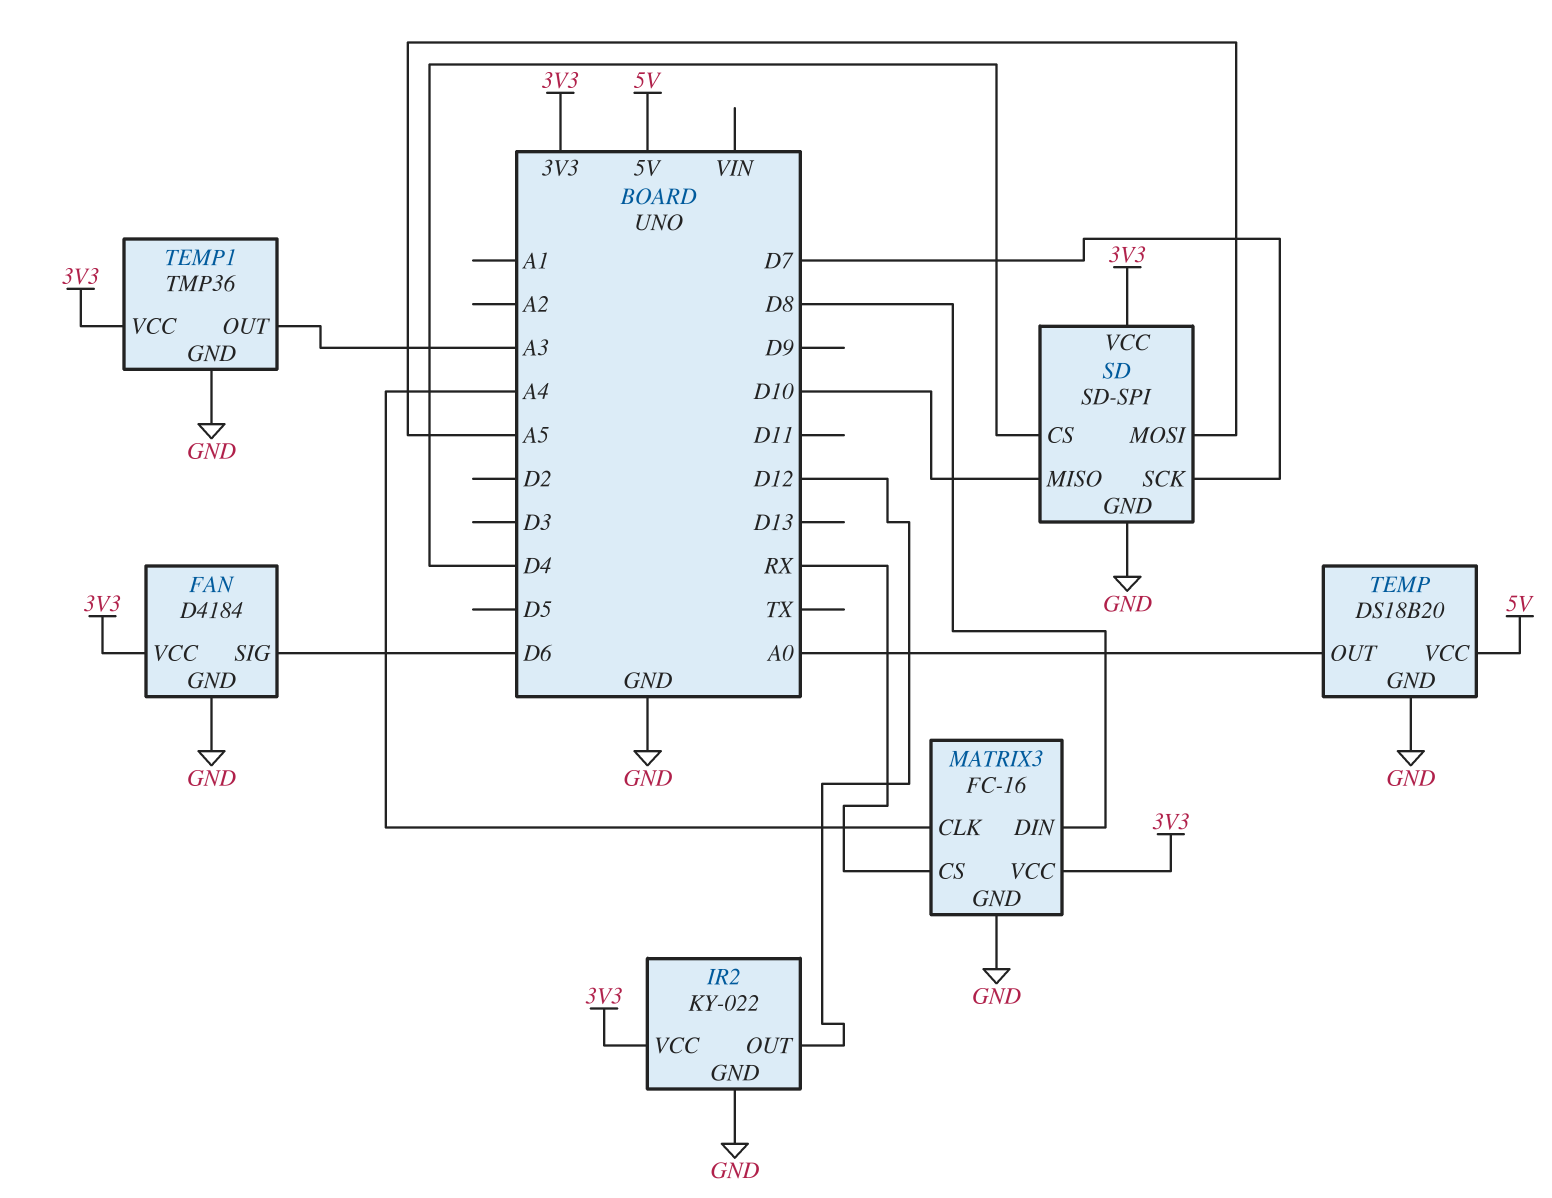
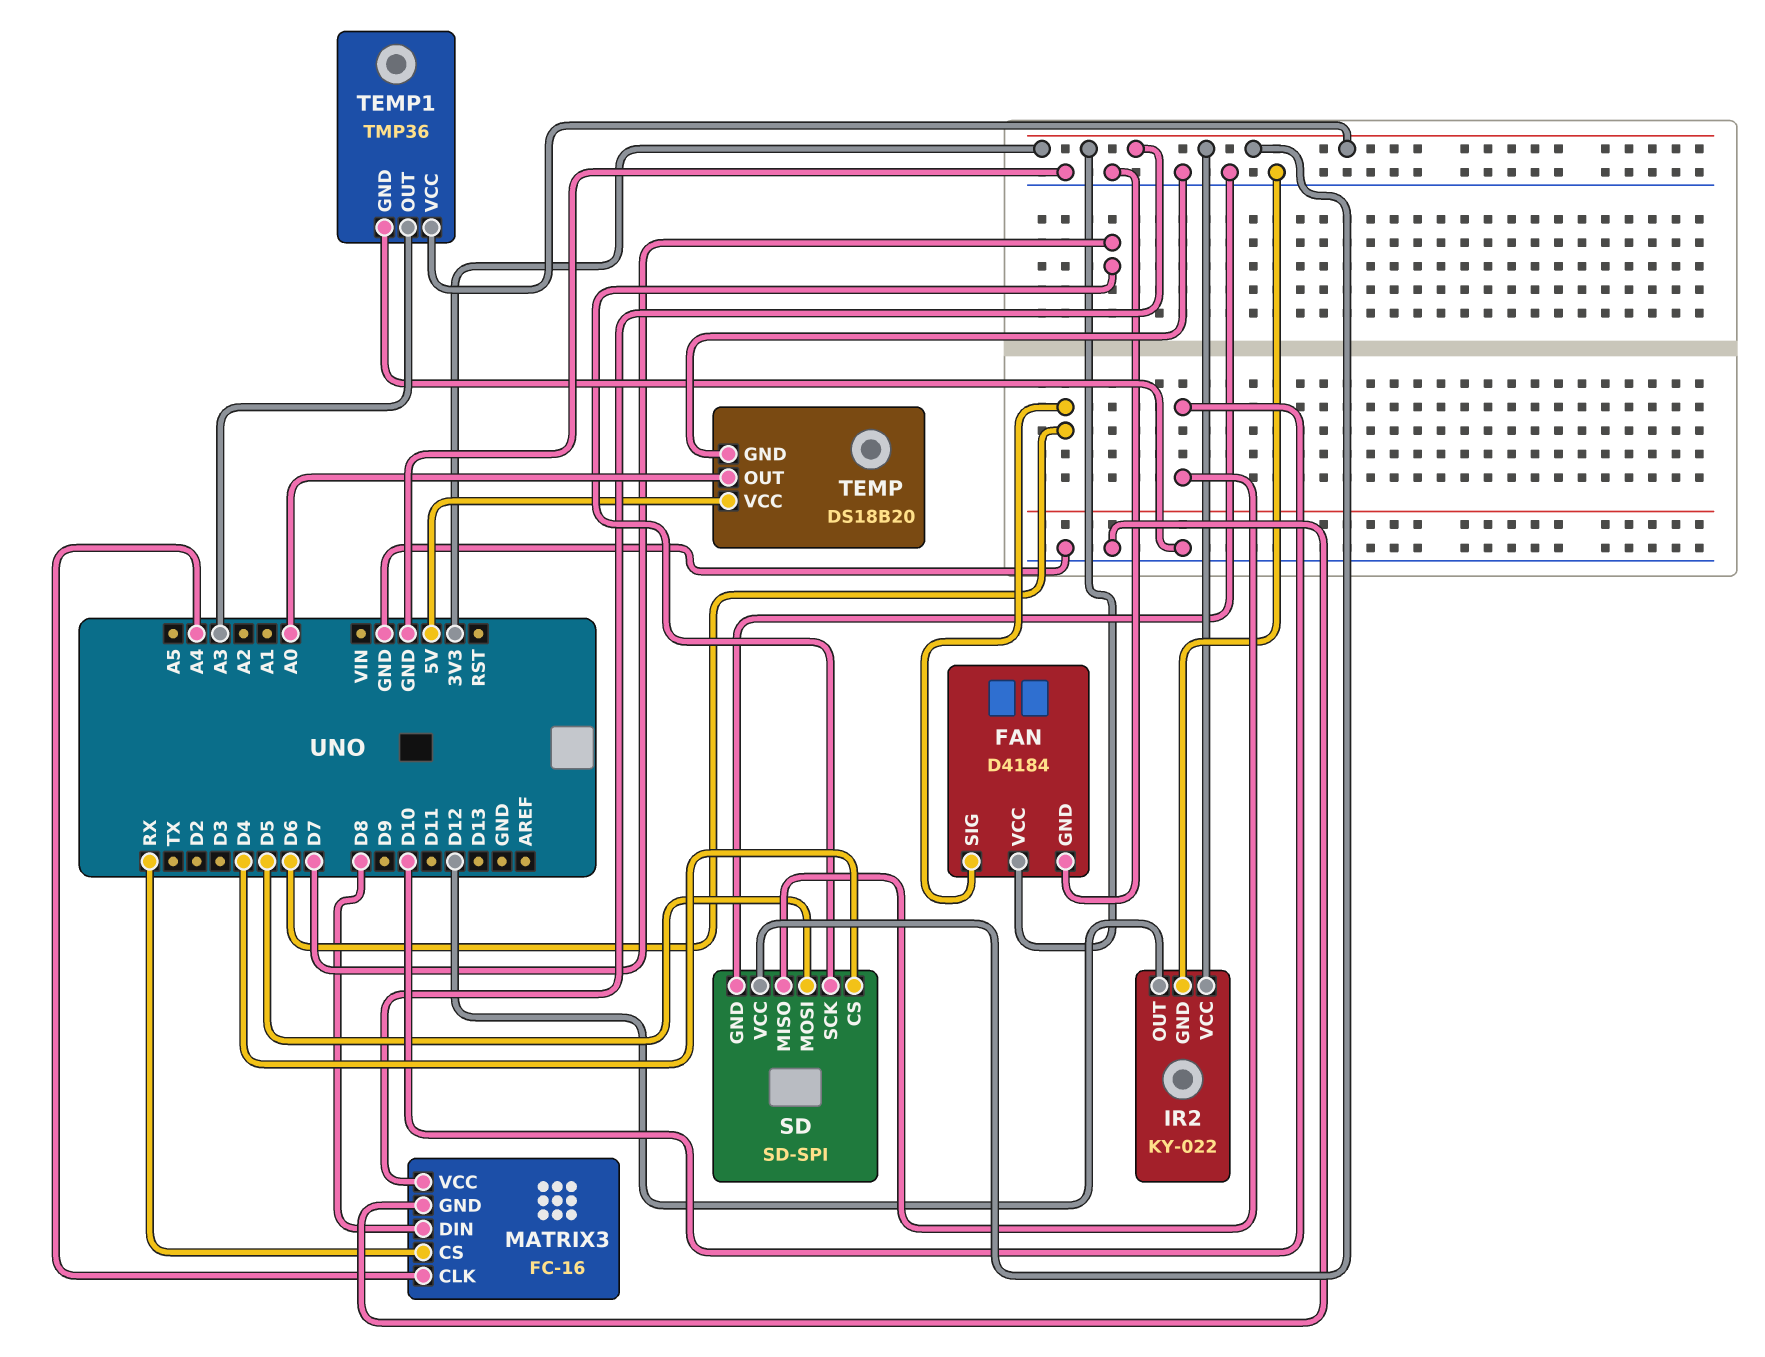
SD pin MOSI: A5 -> D5

